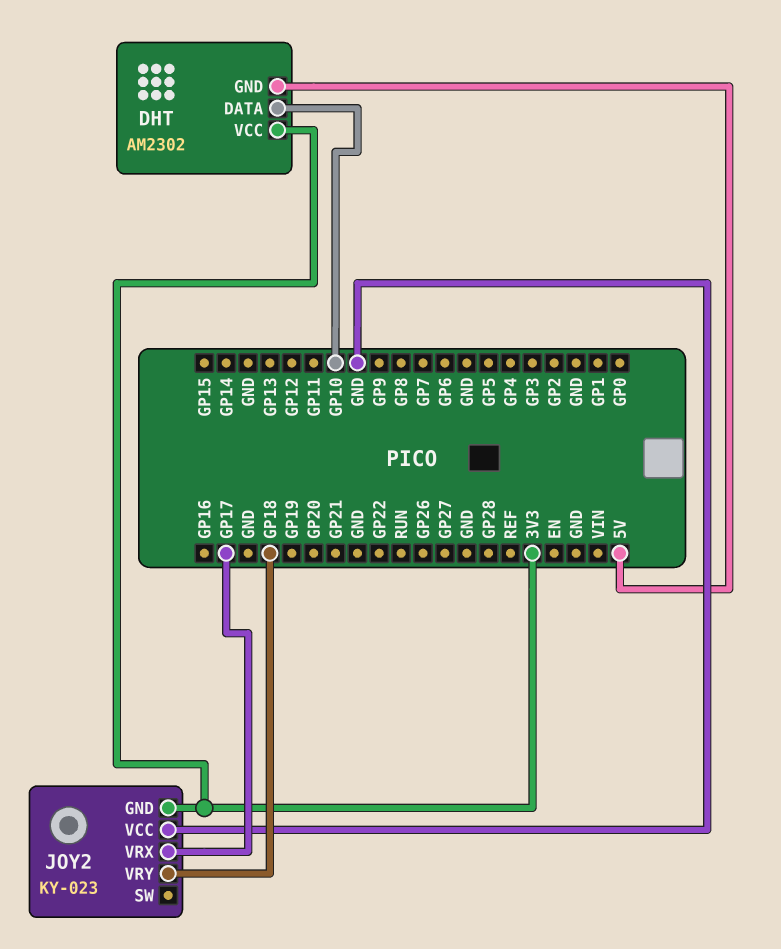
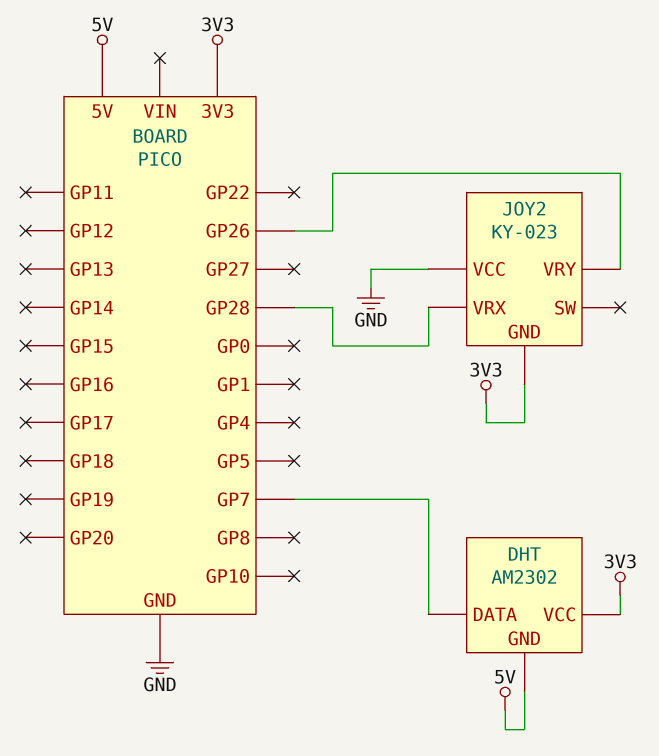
DHT pin DATA: GP10 -> GP7
JOY2 pin VRX: GP17 -> GP28
JOY2 pin VRY: GP18 -> GP26

